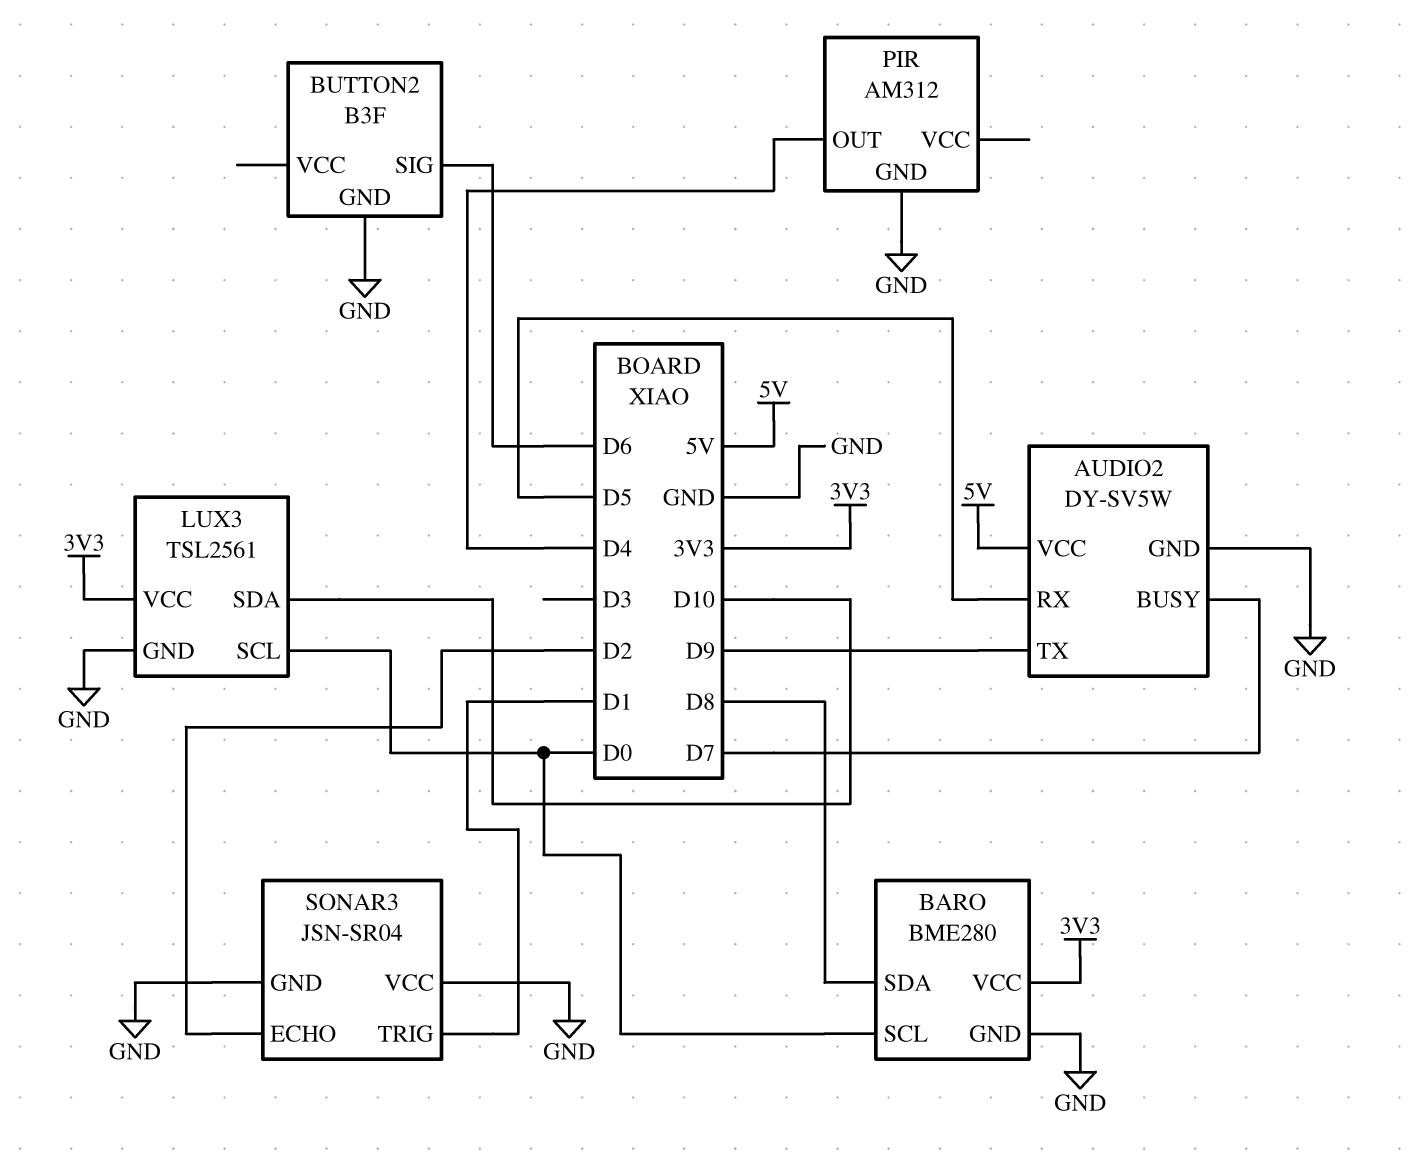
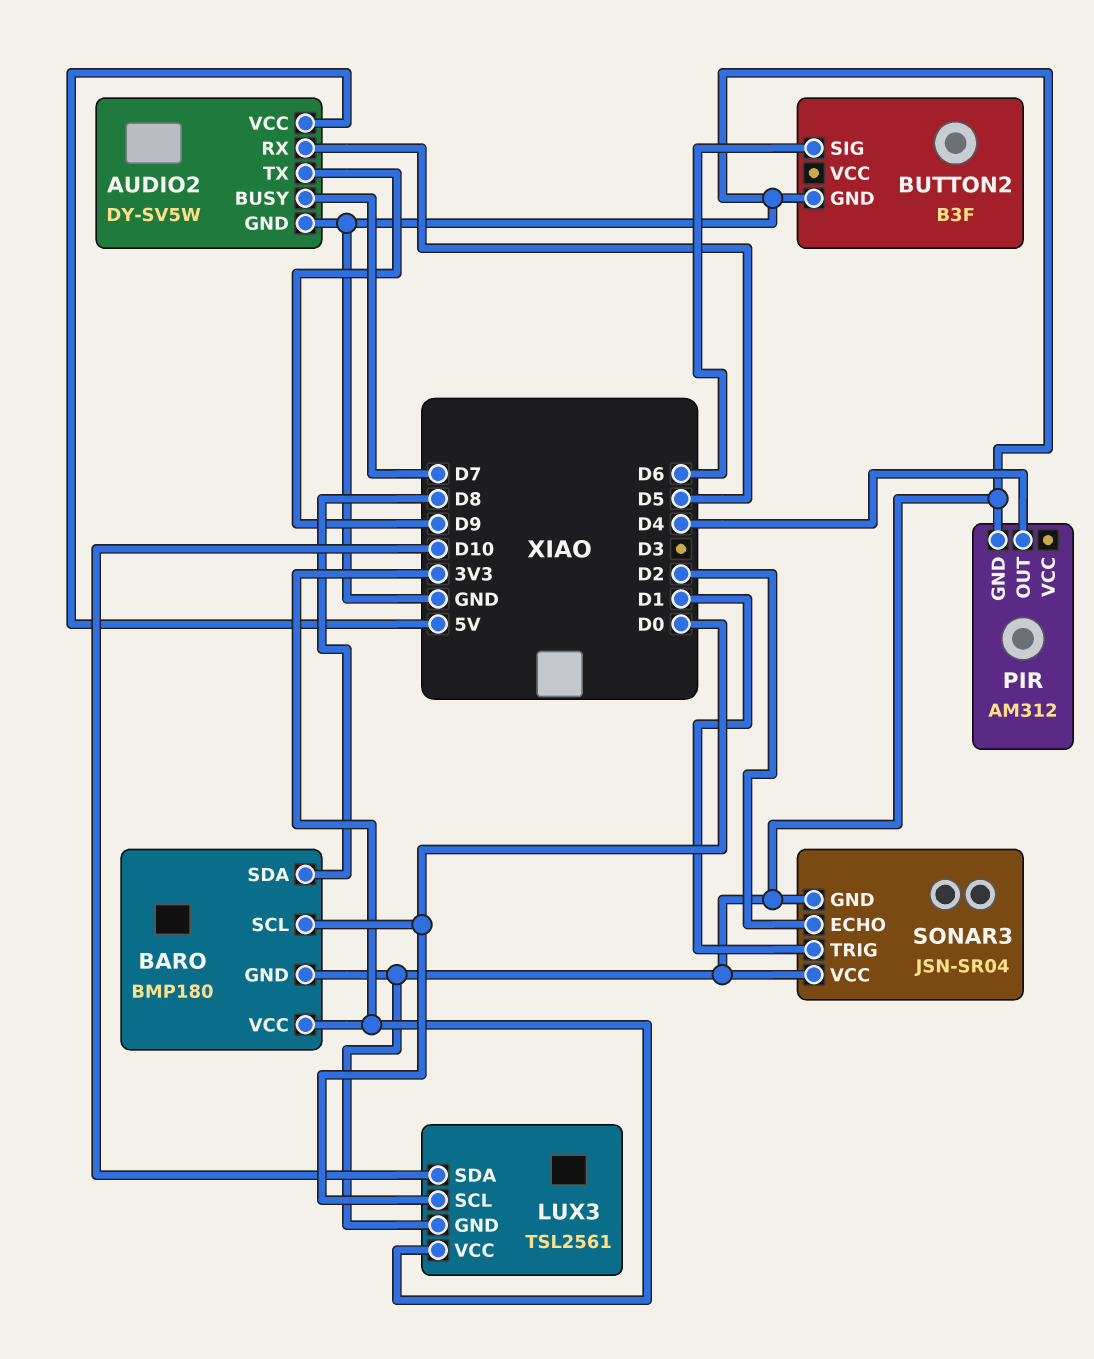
BARO: BME280 -> BMP180

